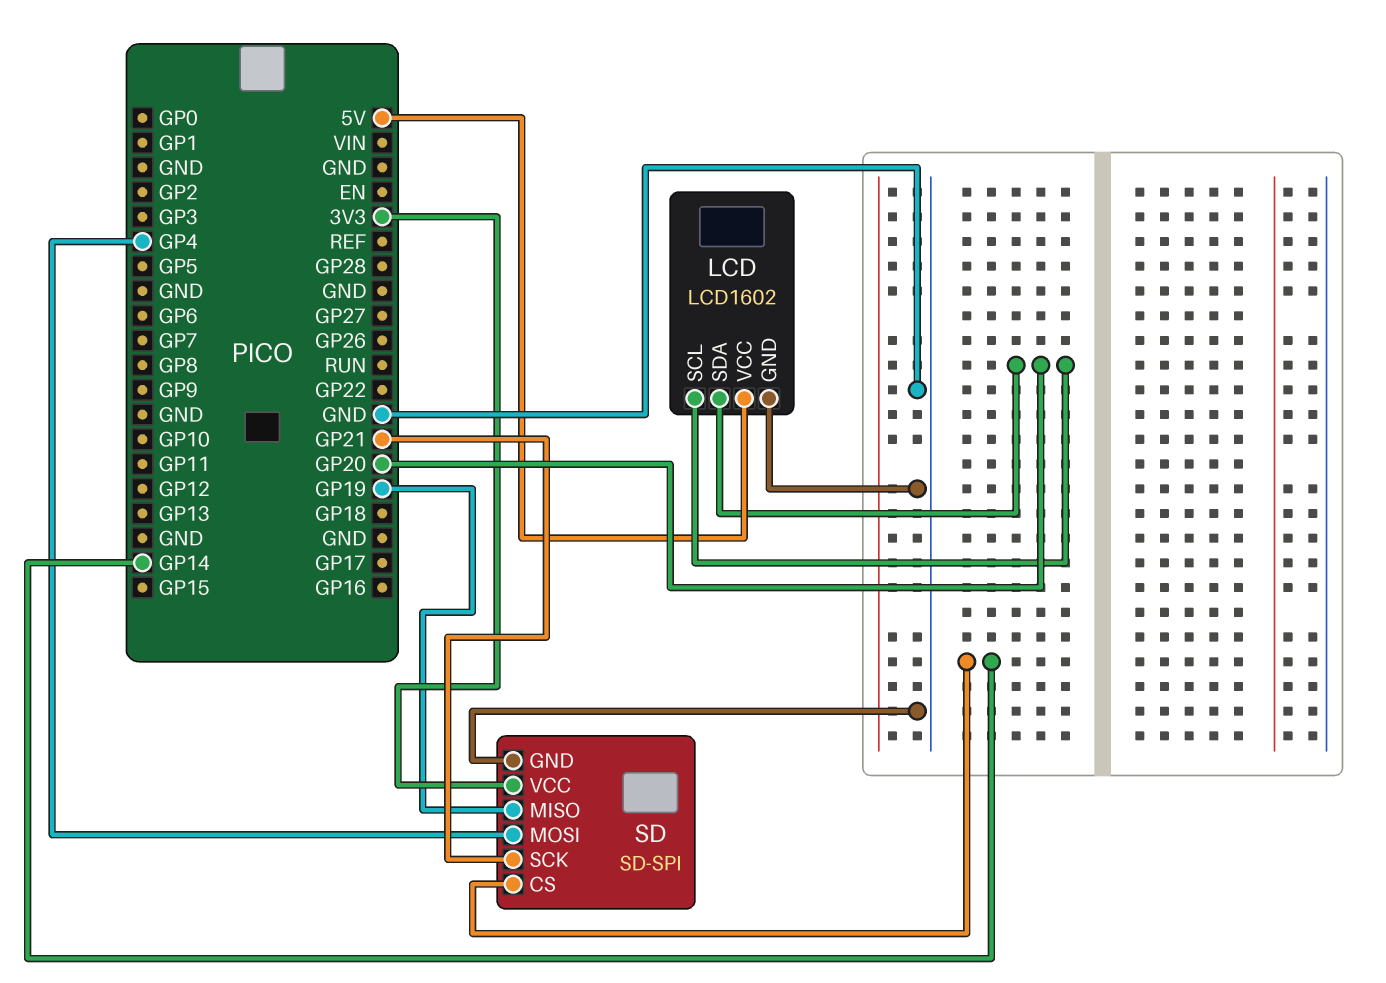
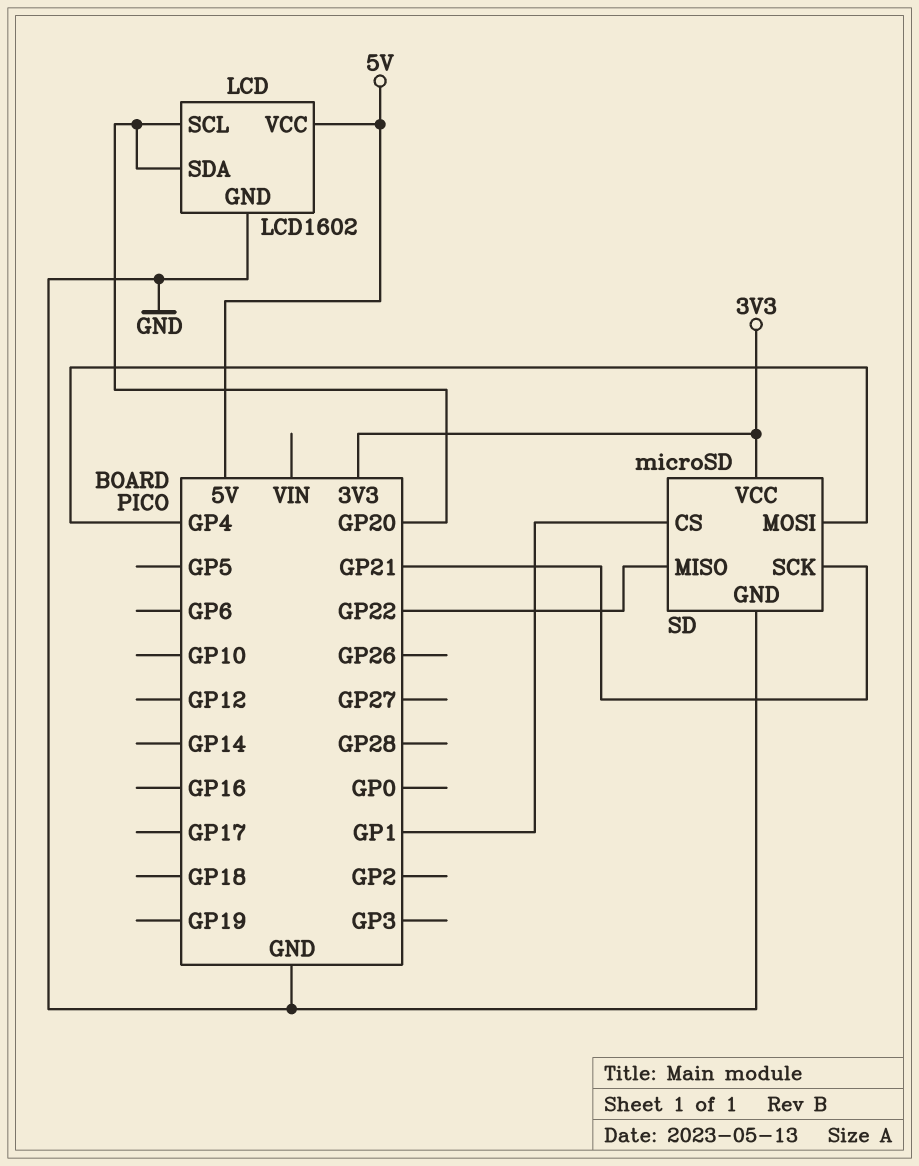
SD: SD-SPI -> microSD
SD pin CS: GP14 -> GP1
SD pin MISO: GP19 -> GP22

